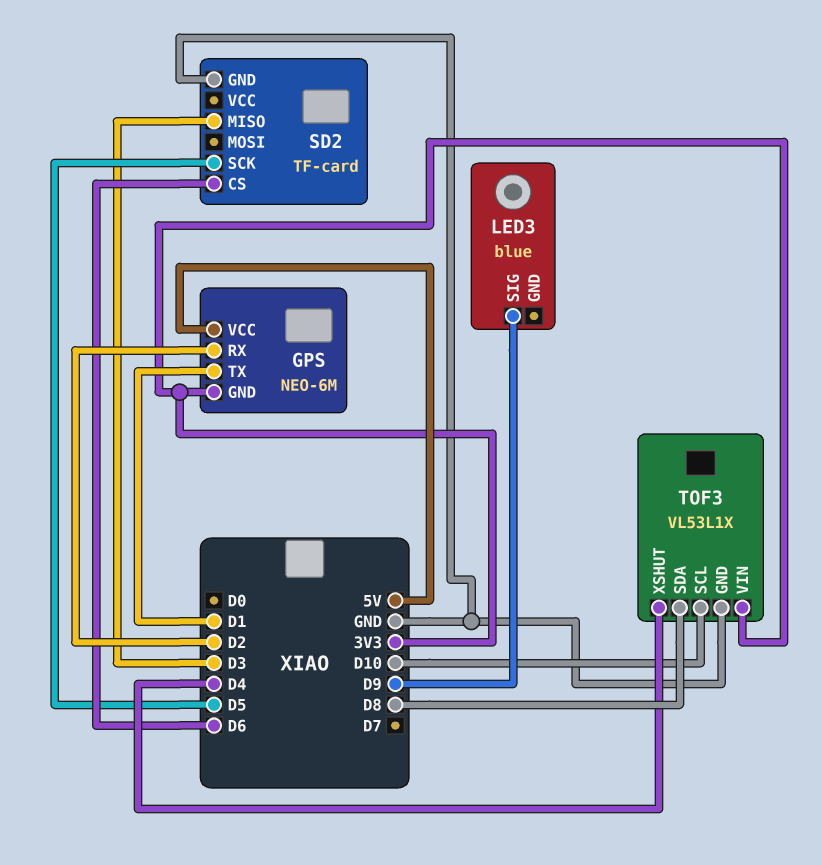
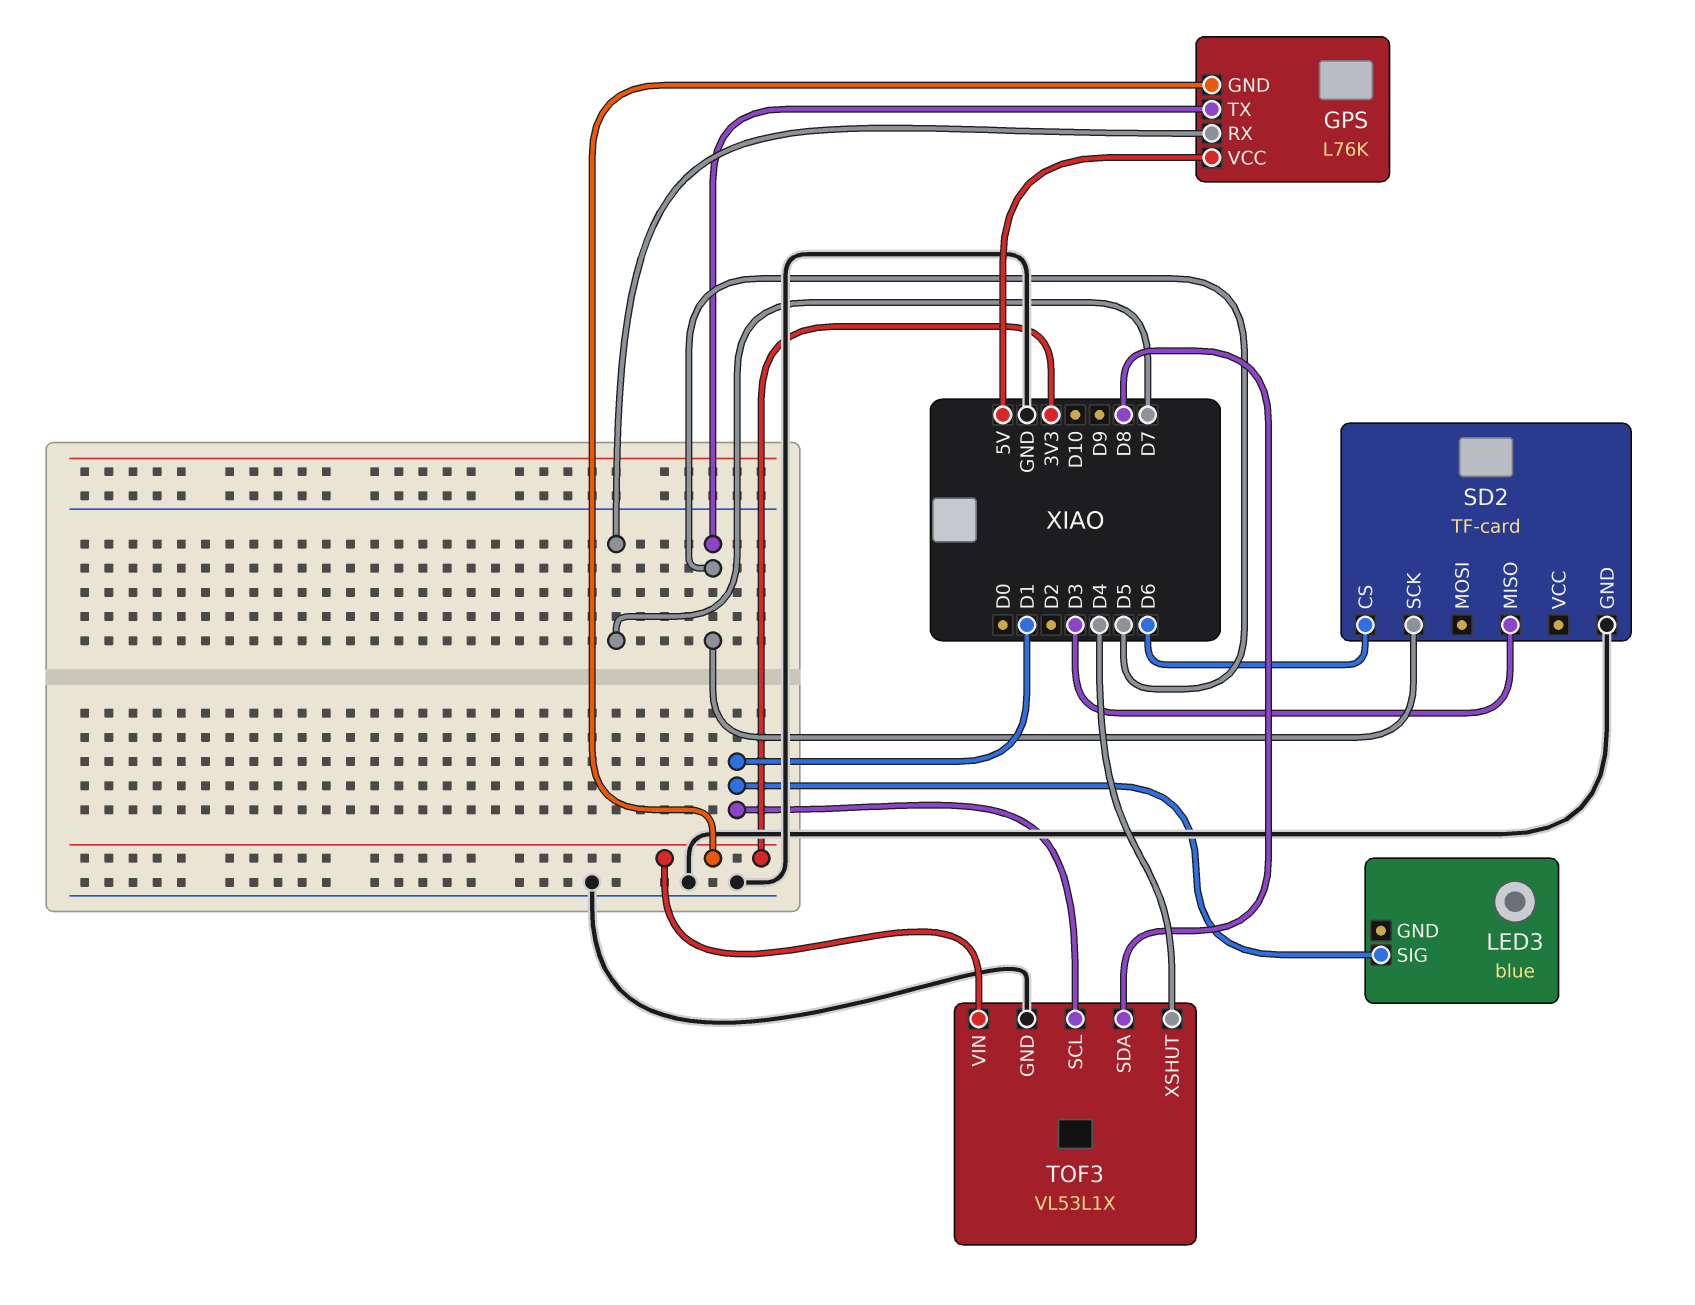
GPS: NEO-6M -> L76K
GPS pin RX: D2 -> D7
GPS pin TX: D1 -> D5
LED3 pin SIG: D9 -> D1
TOF3 pin SCL: D10 -> D1

